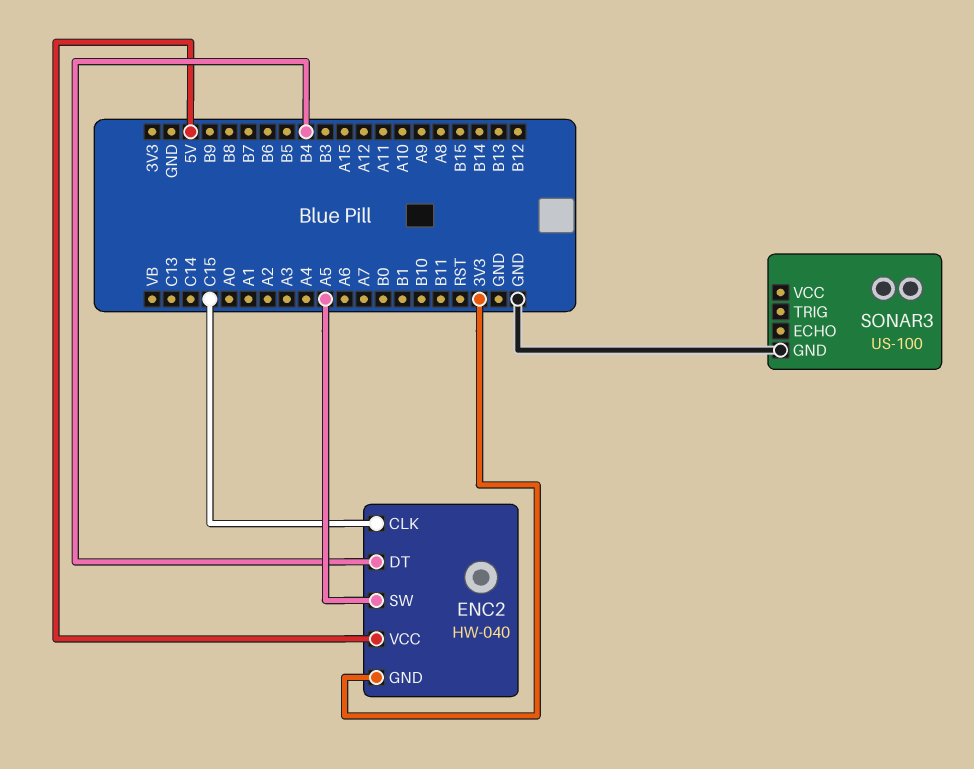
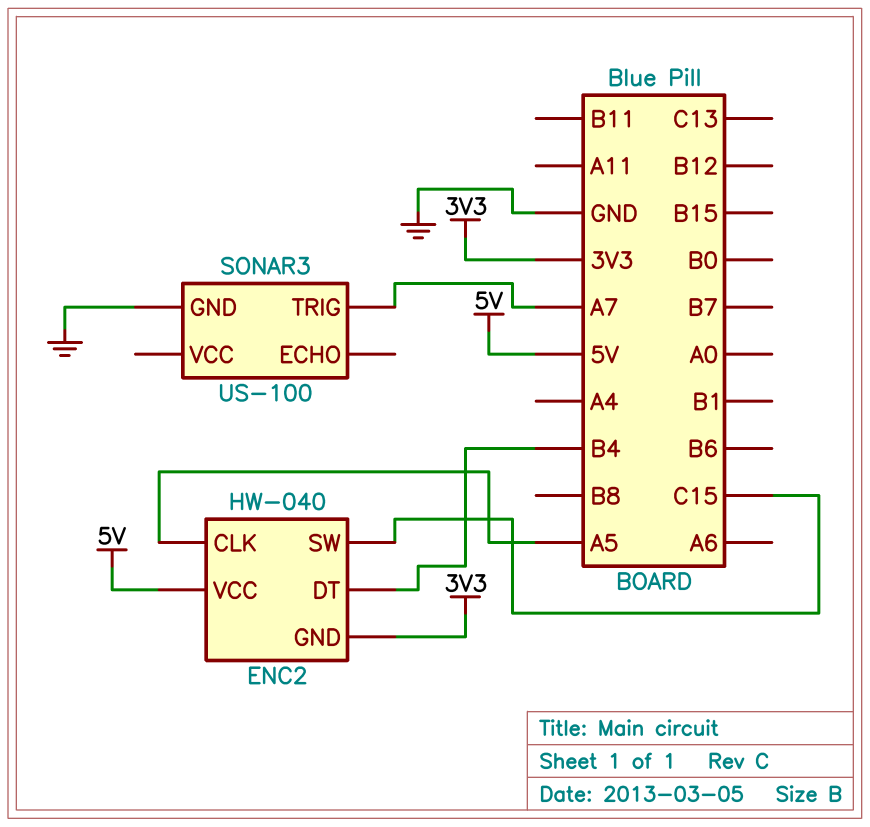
ENC2 pin CLK: C15 -> A5
ENC2 pin SW: A5 -> C15
SONAR3 pin TRIG: none -> A7

